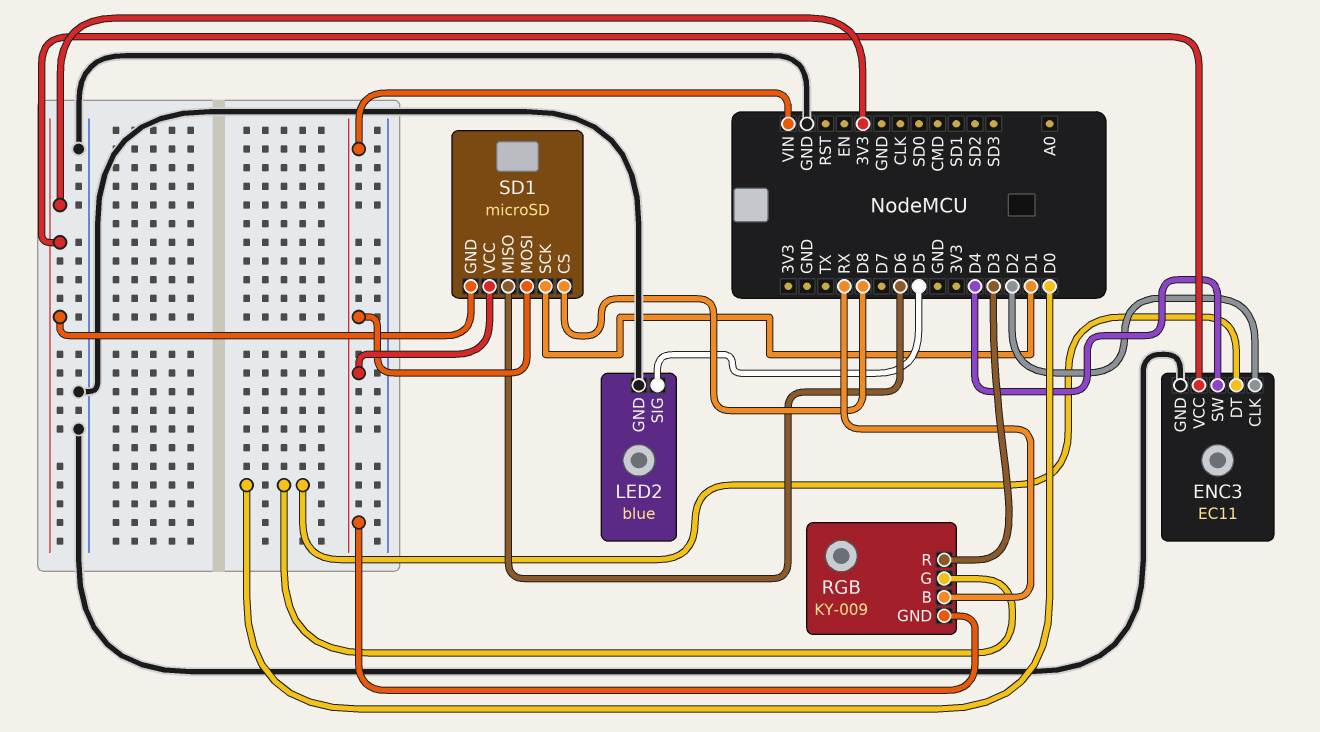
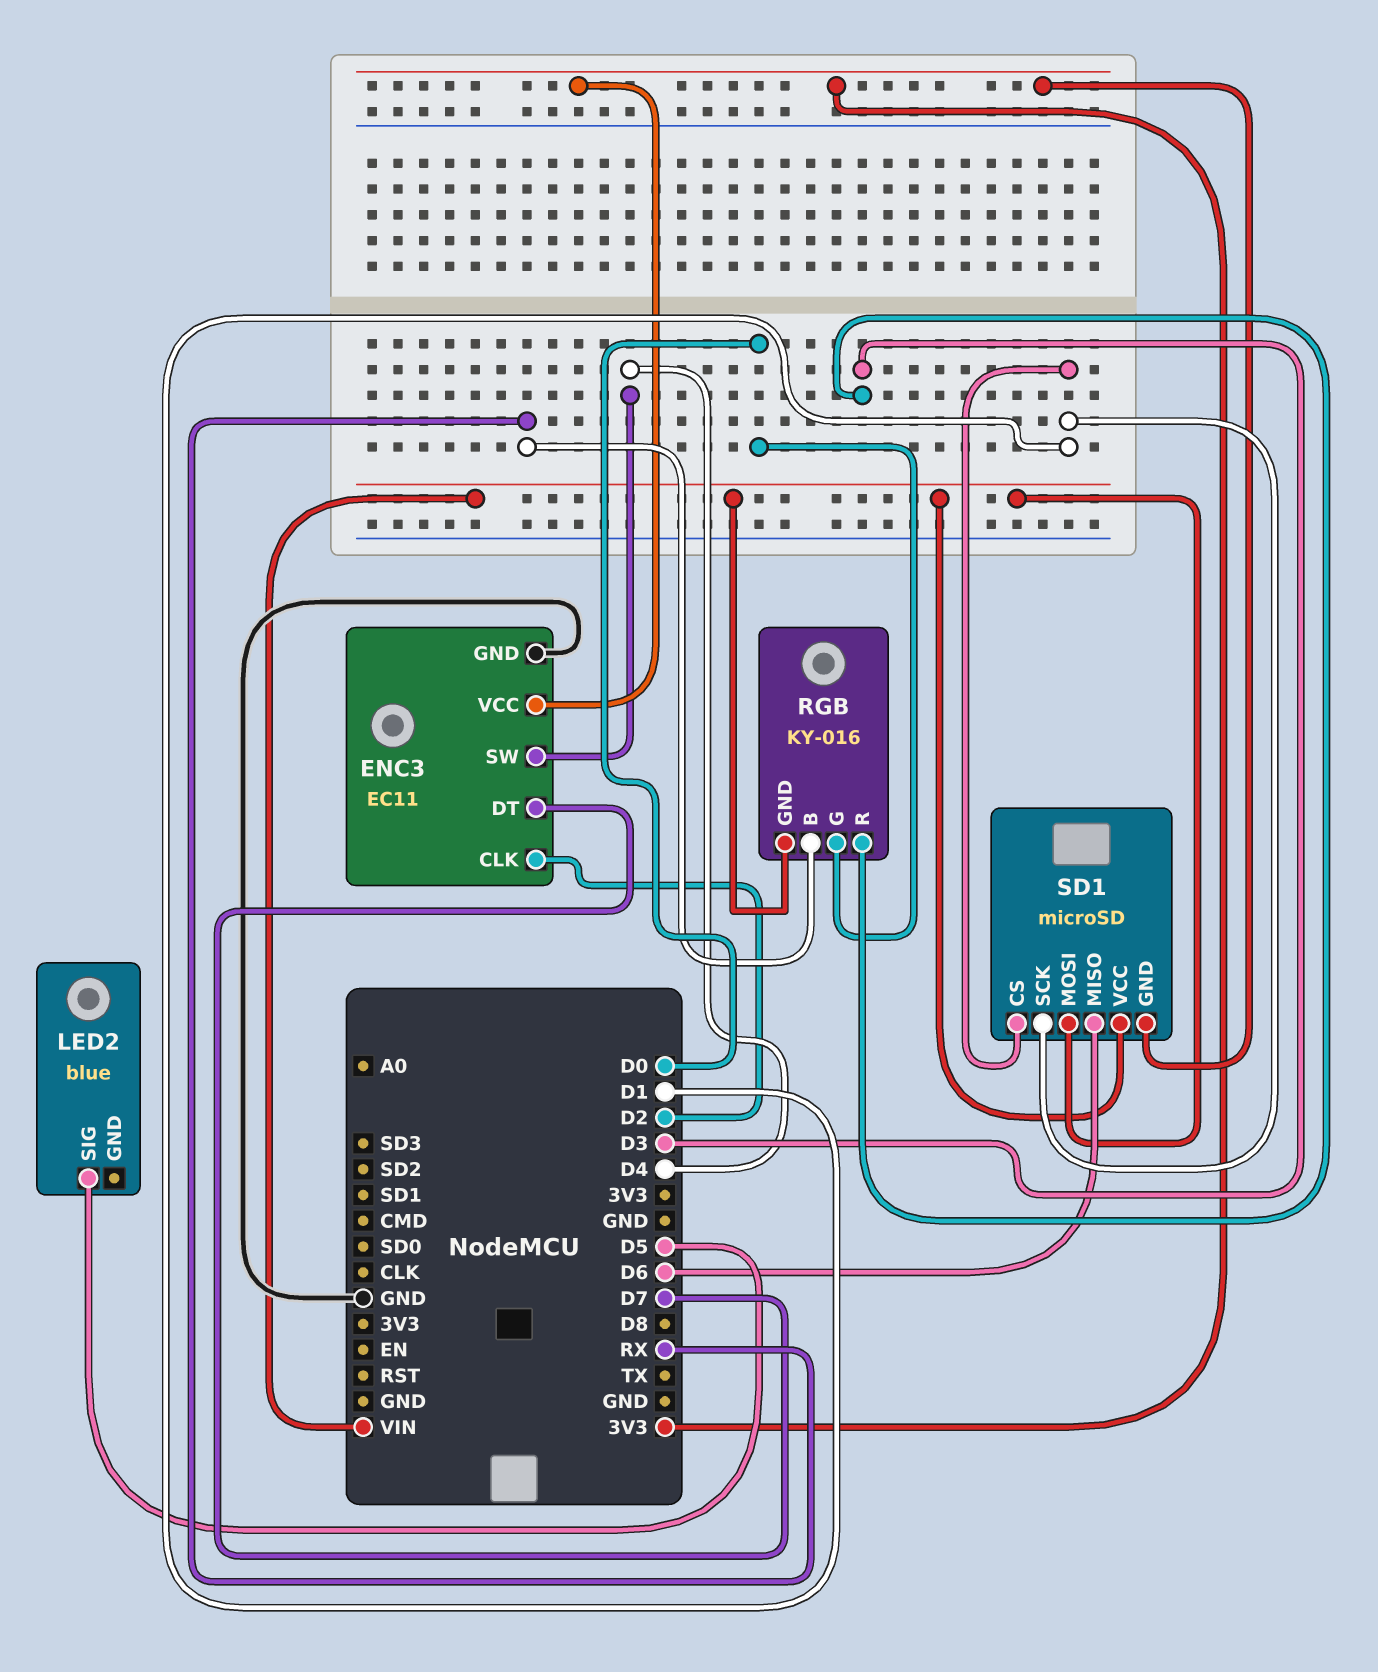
ENC3 pin DT: D0 -> D7
LED2 pin GND: GND -> none
RGB: KY-009 -> KY-016
SD1 pin CS: D8 -> D1

